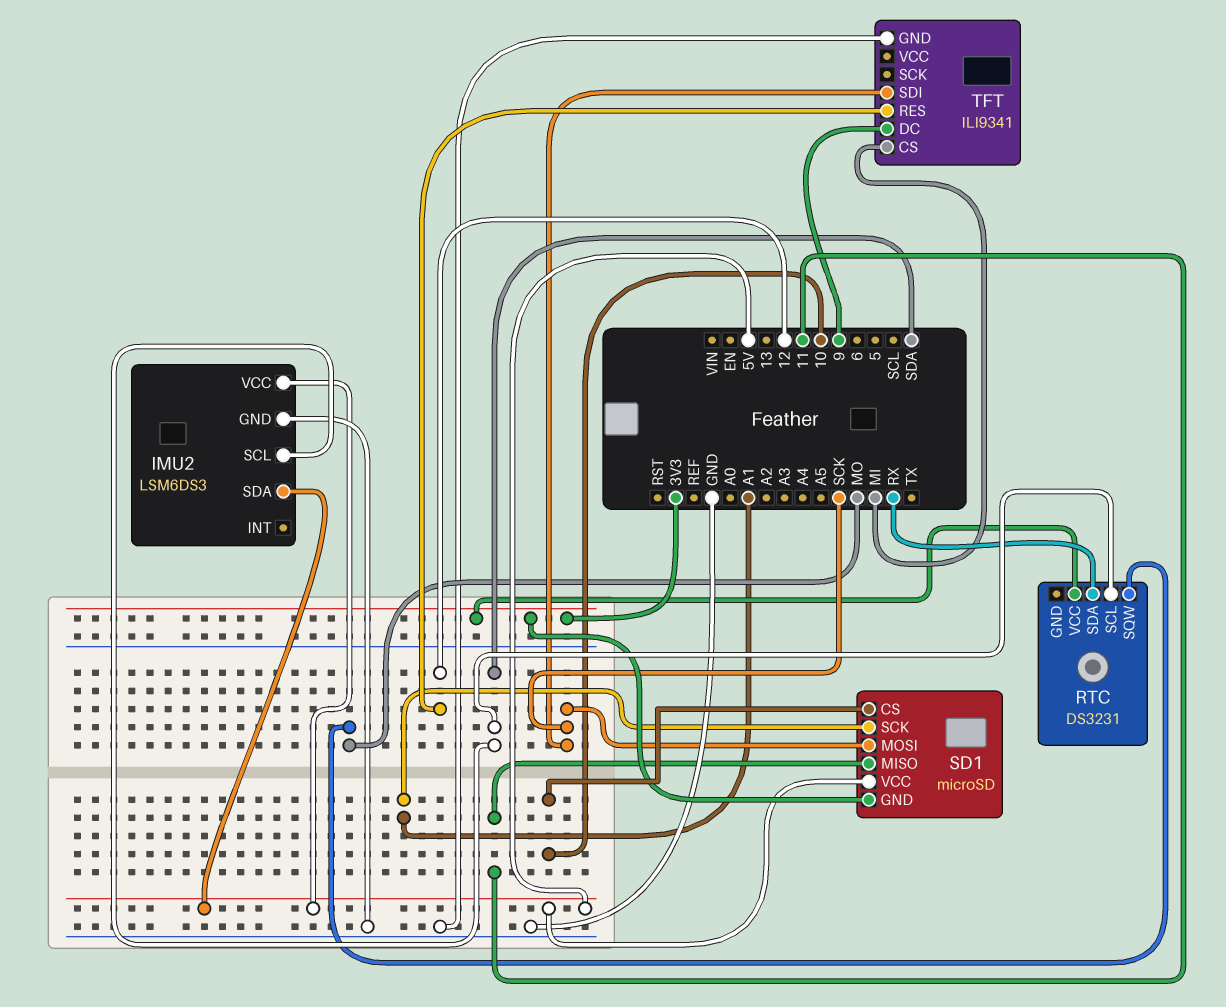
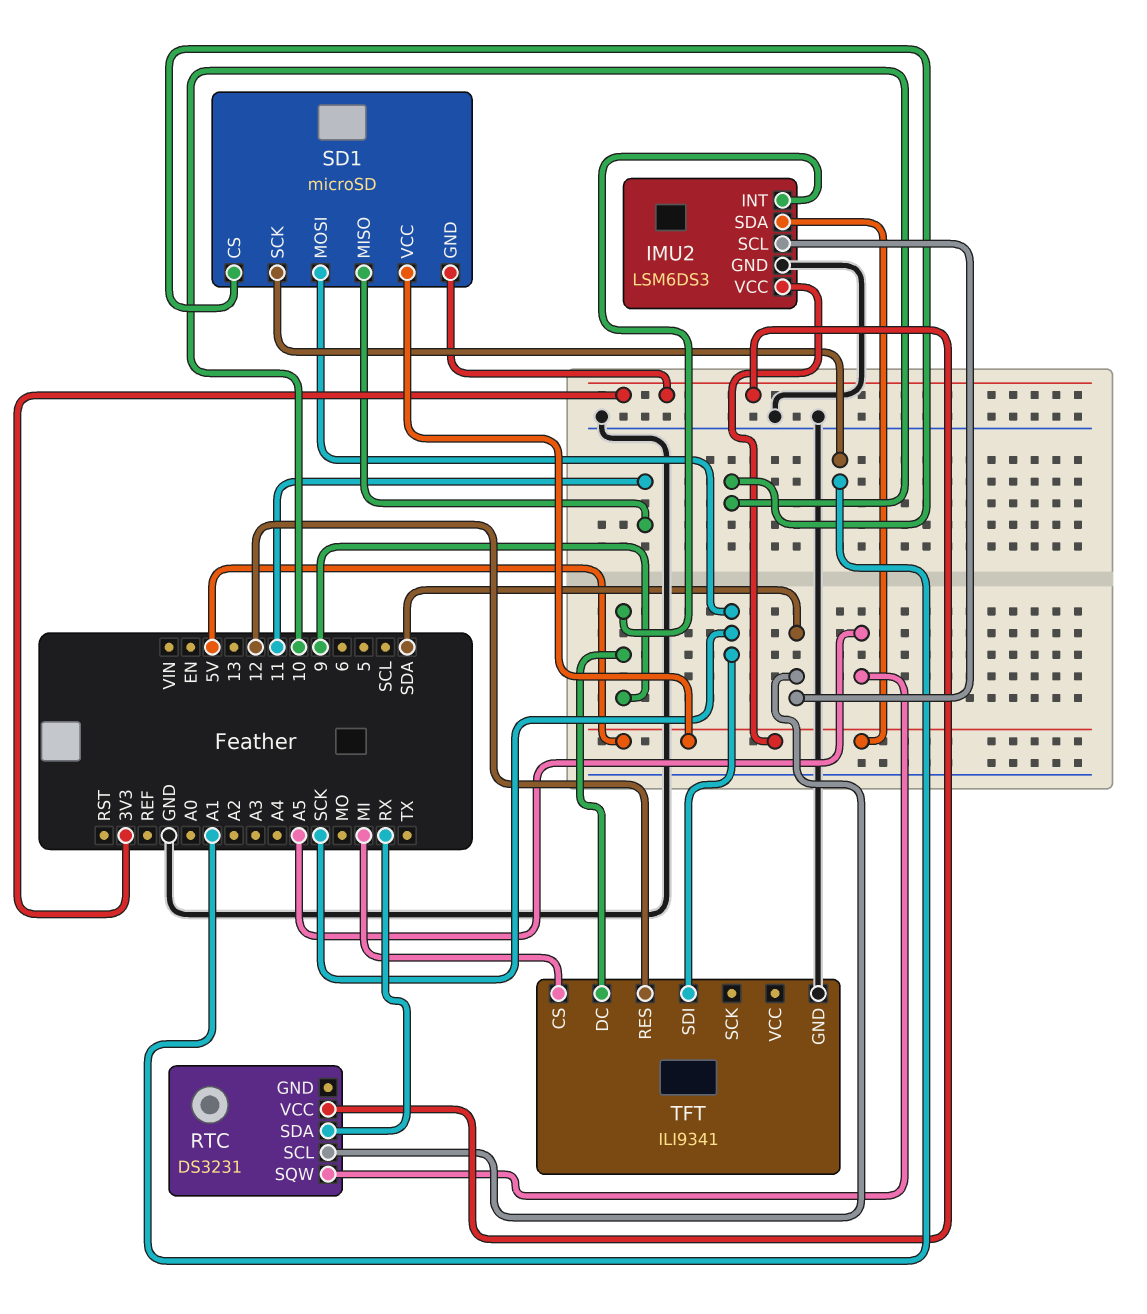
IMU2 pin INT: none -> 9
RTC pin SQW: MO -> A5

